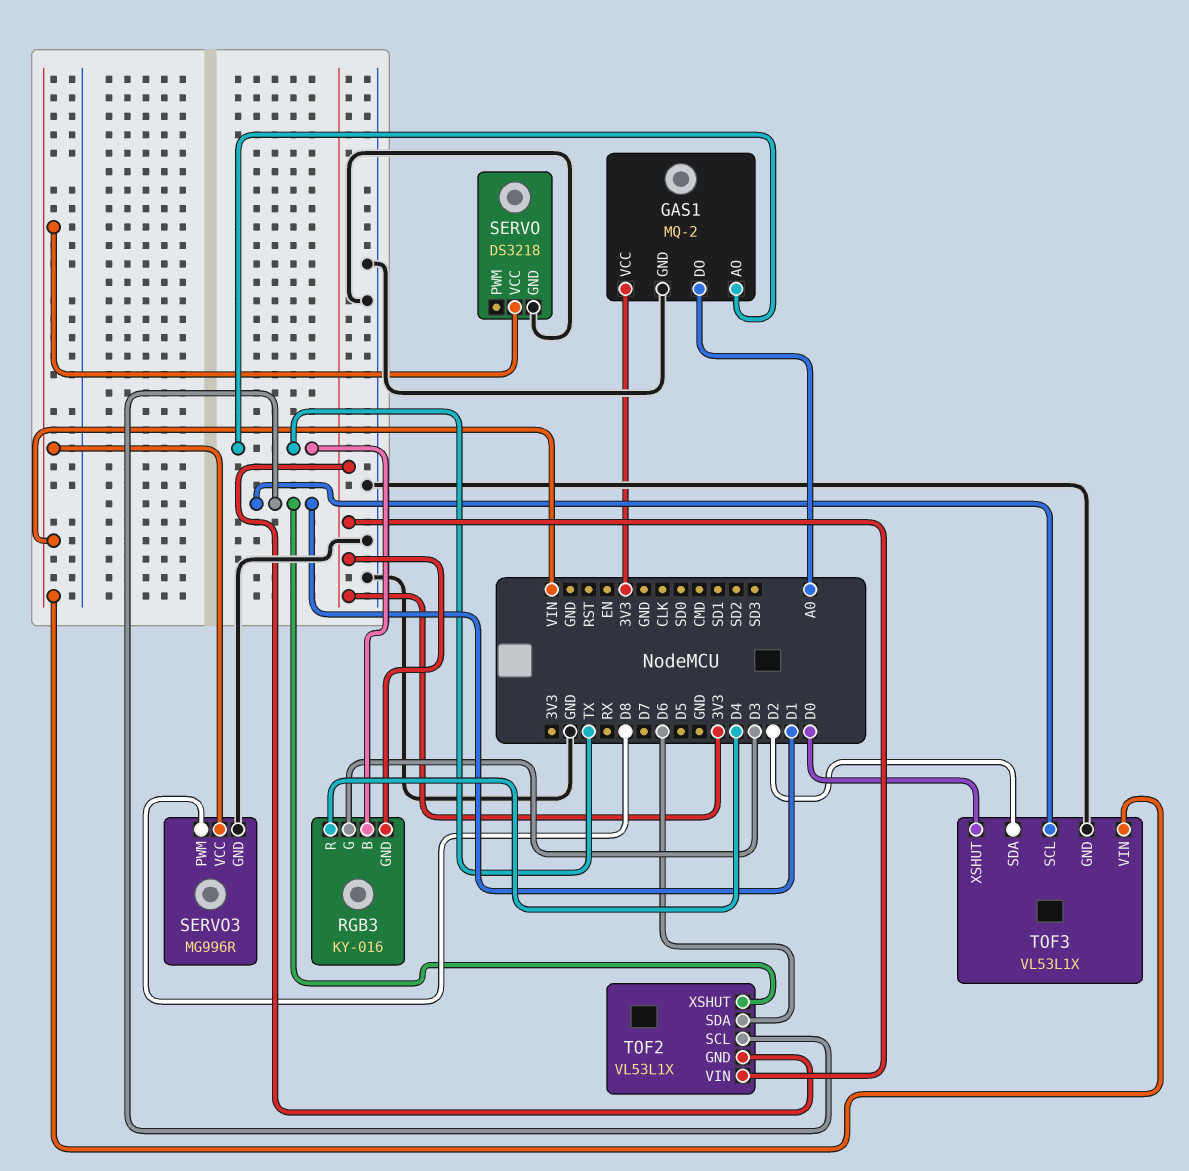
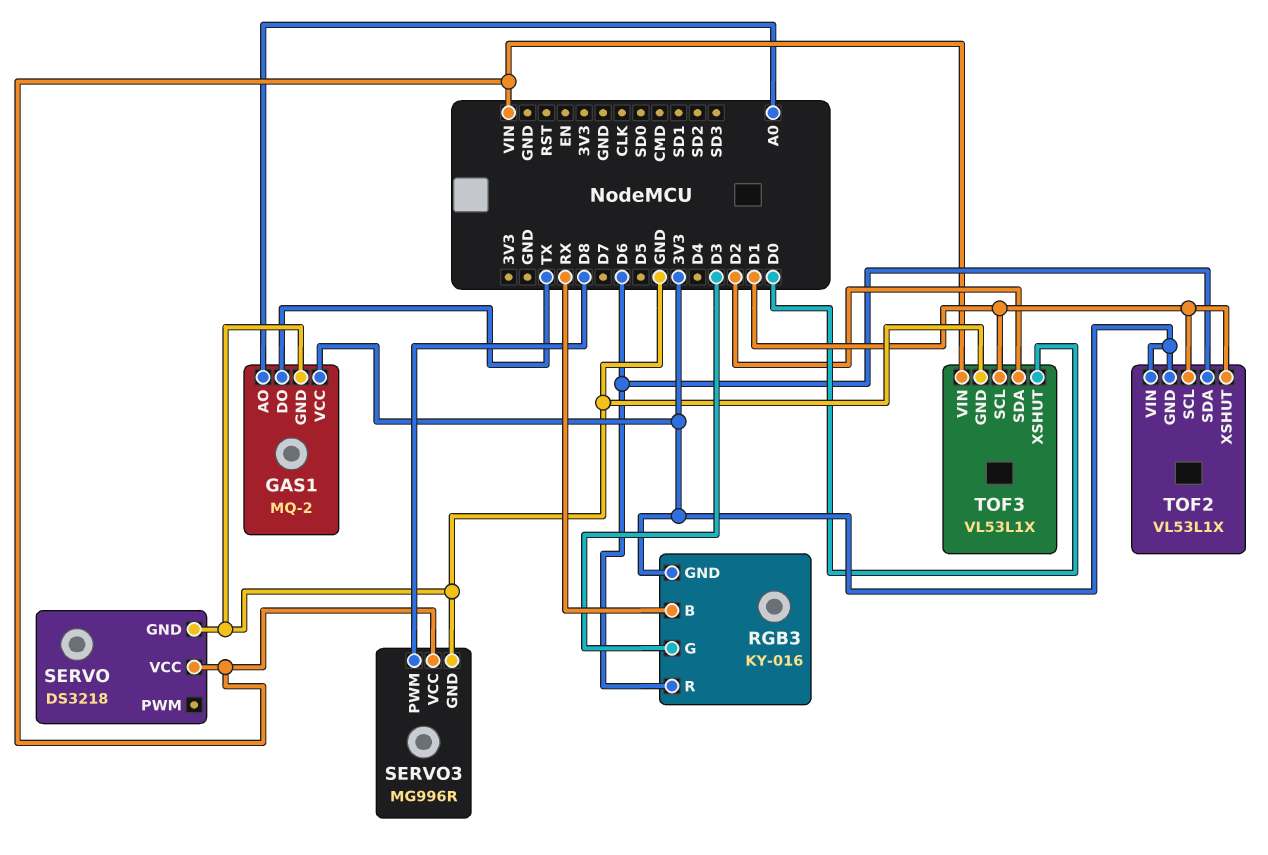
GAS1 pin AO: TX -> A0
GAS1 pin DO: A0 -> TX
RGB3 pin B: TX -> RX
RGB3 pin R: D4 -> D6

